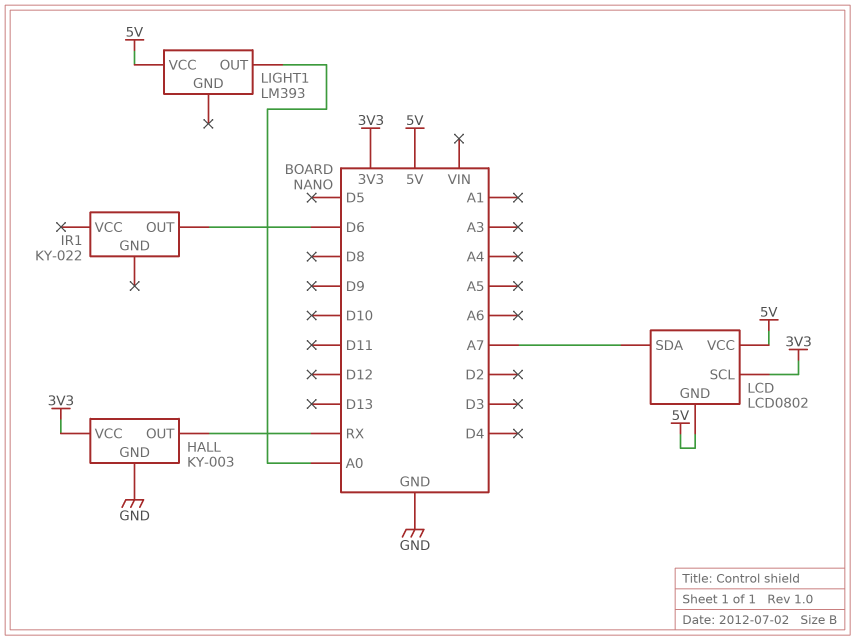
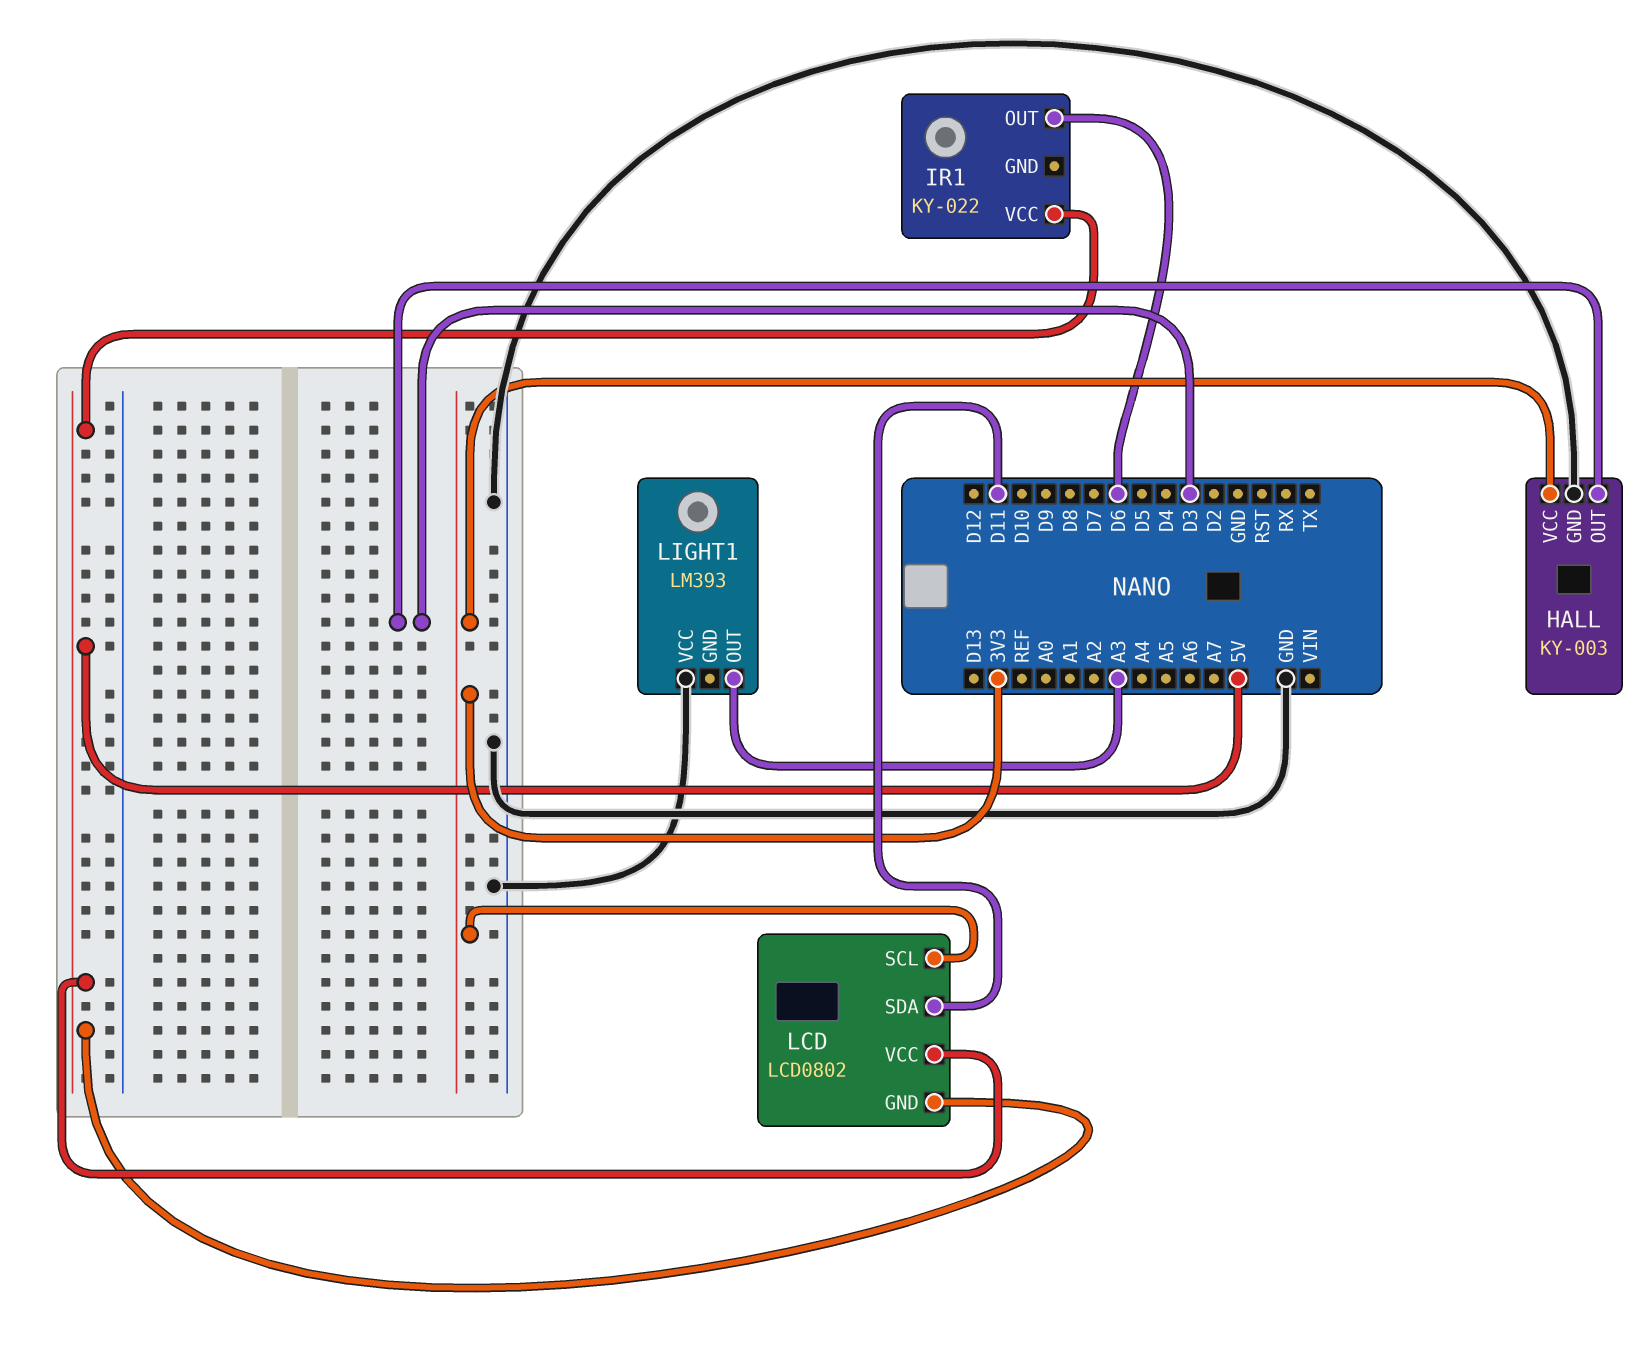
HALL pin OUT: RX -> D3
IR1 pin VCC: none -> 5V
LCD pin SDA: A7 -> D11
LIGHT1 pin OUT: A0 -> A3
LIGHT1 pin VCC: 5V -> GND

